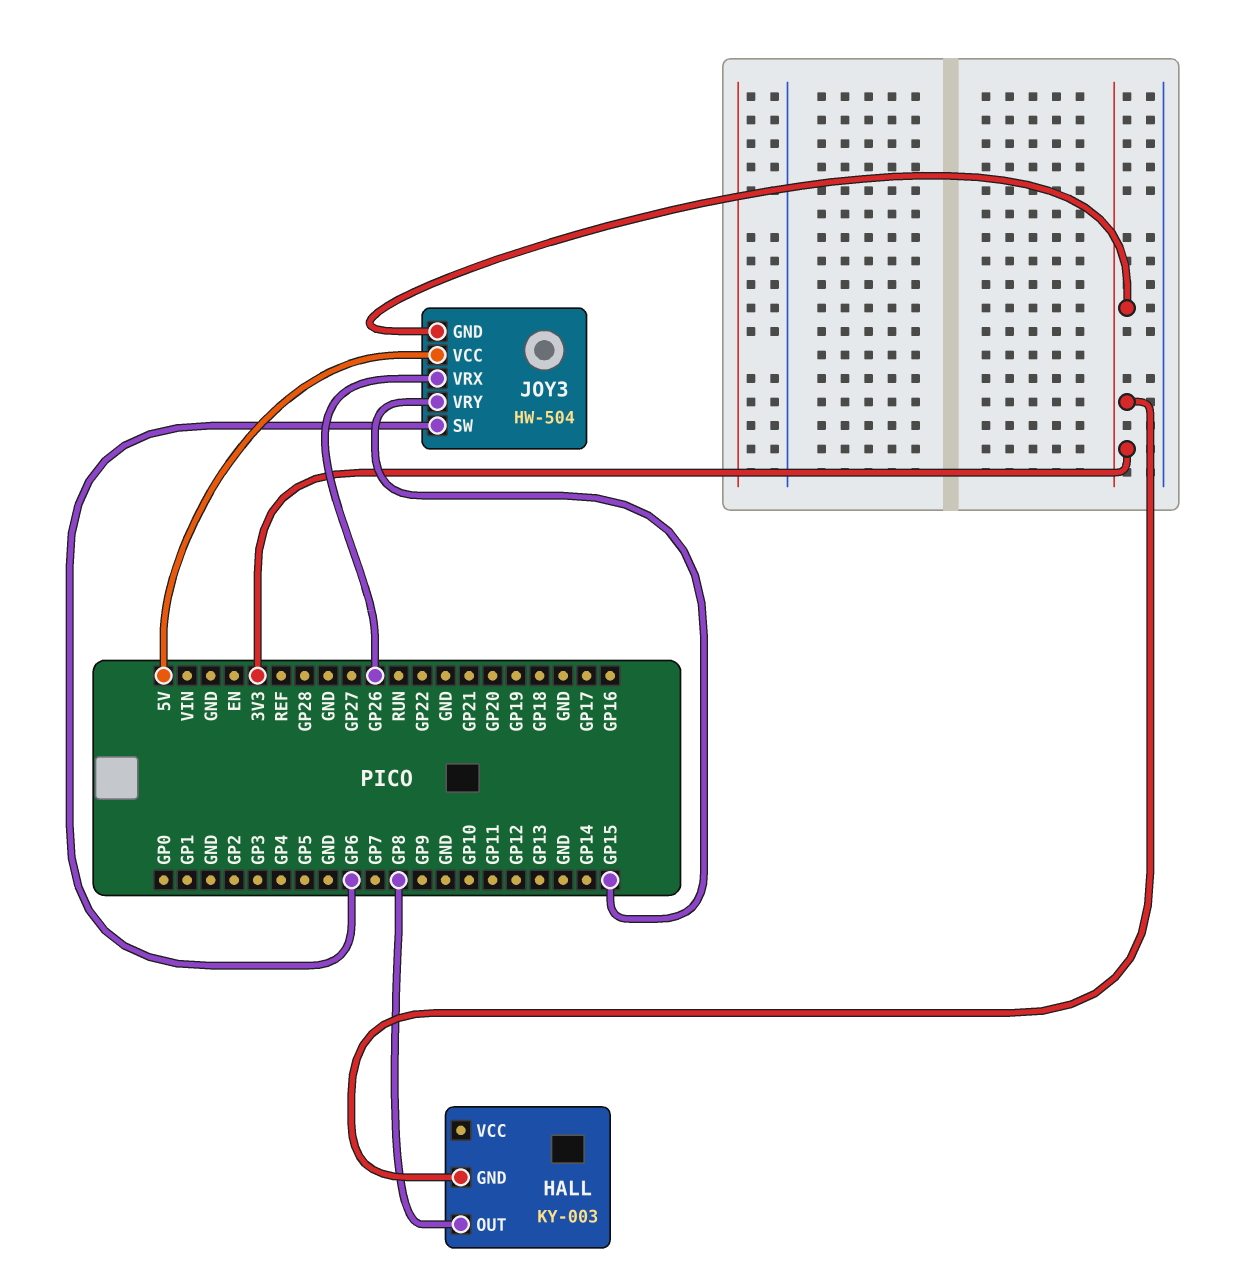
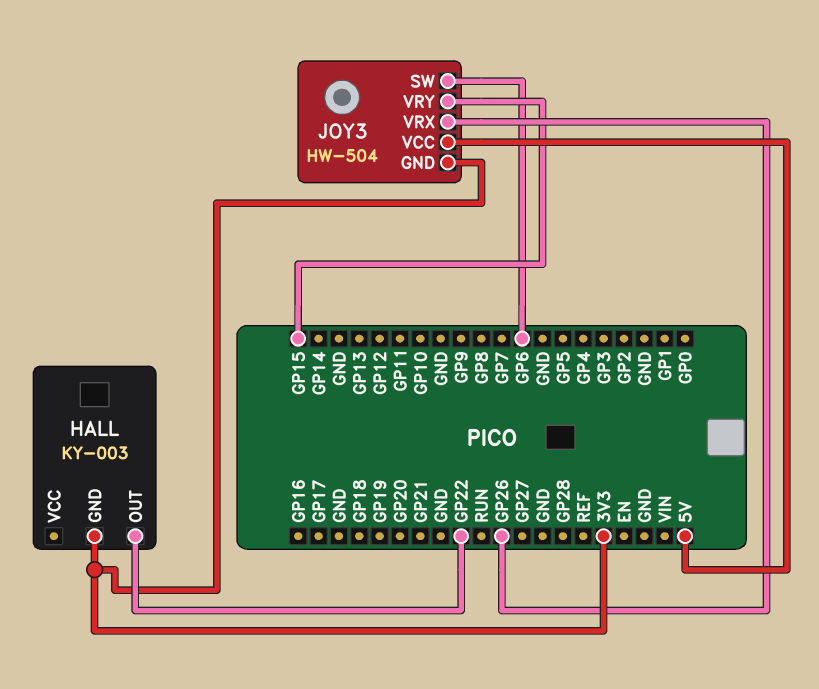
HALL pin OUT: GP8 -> GP22

